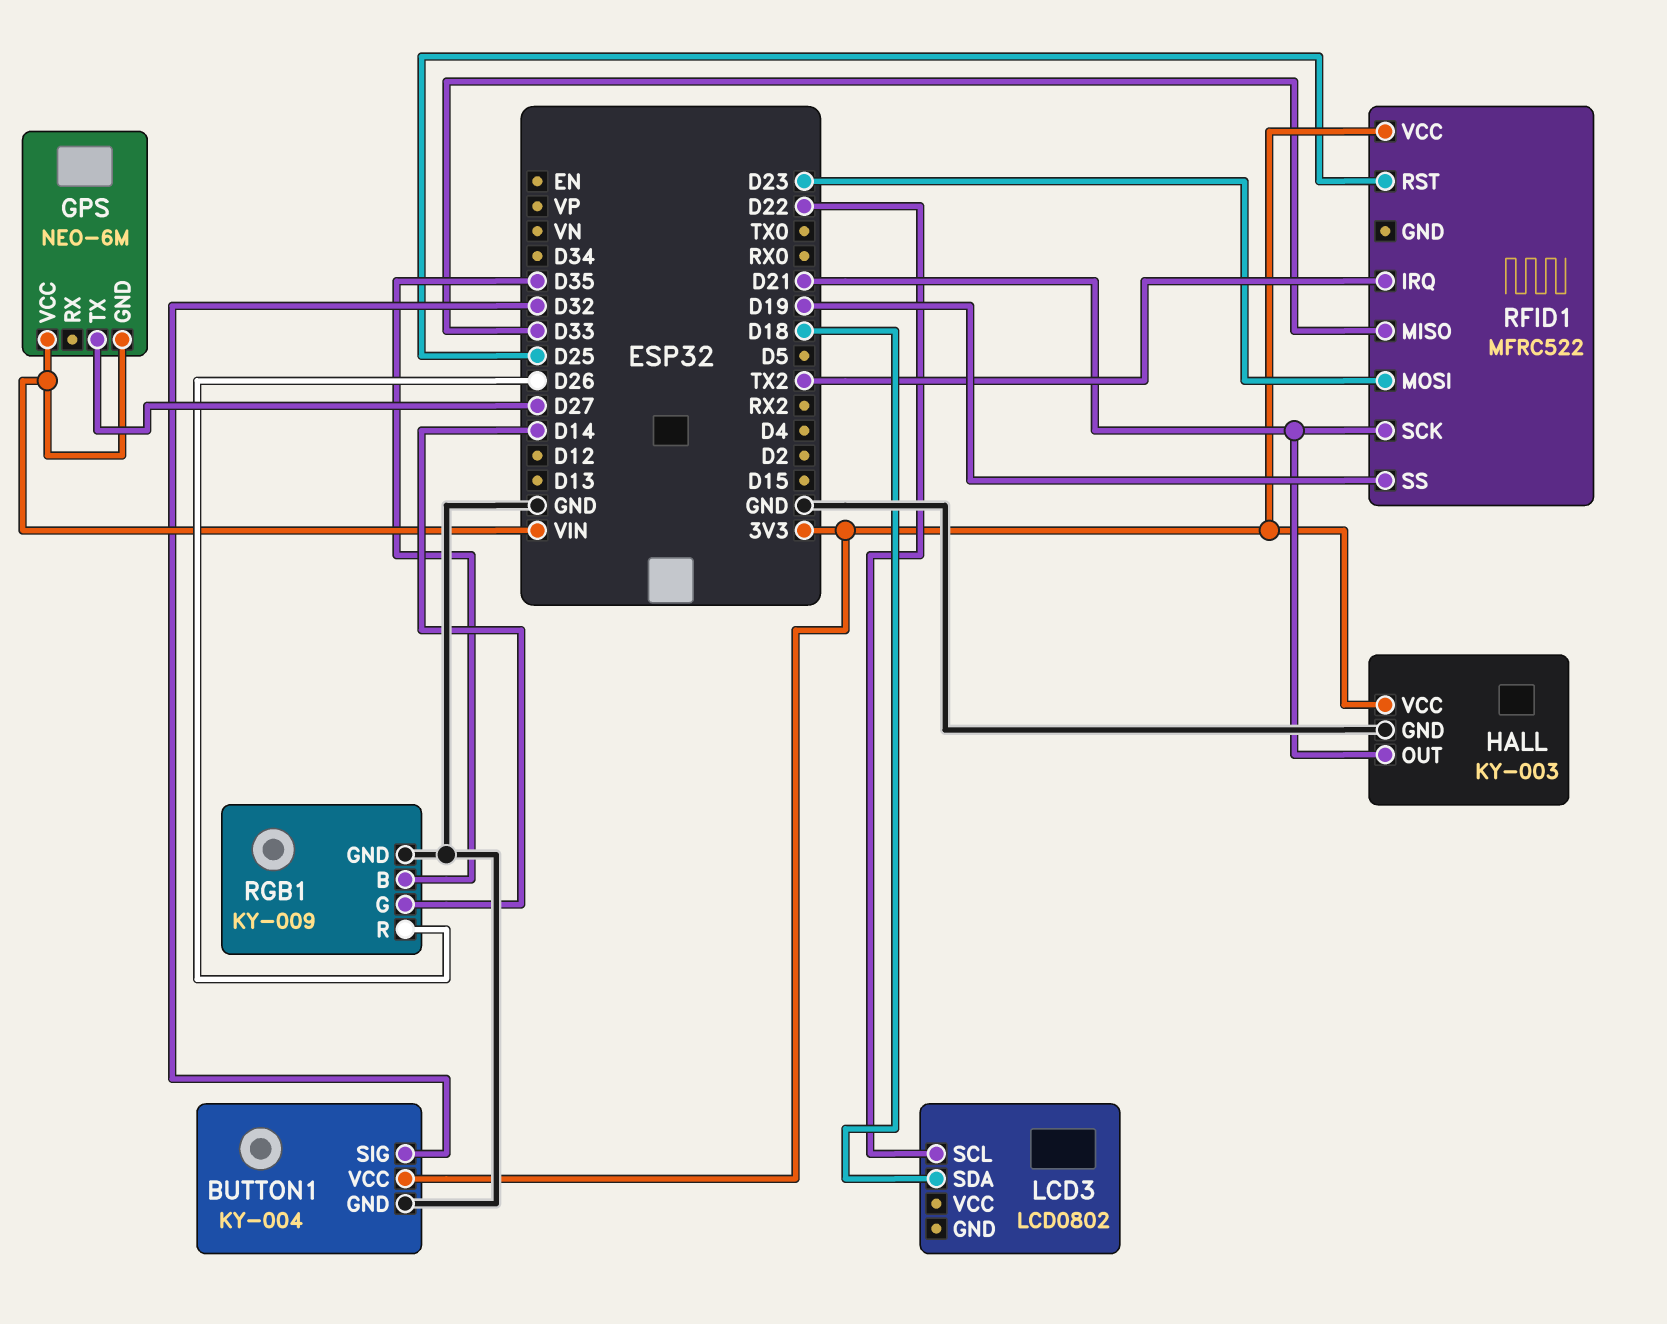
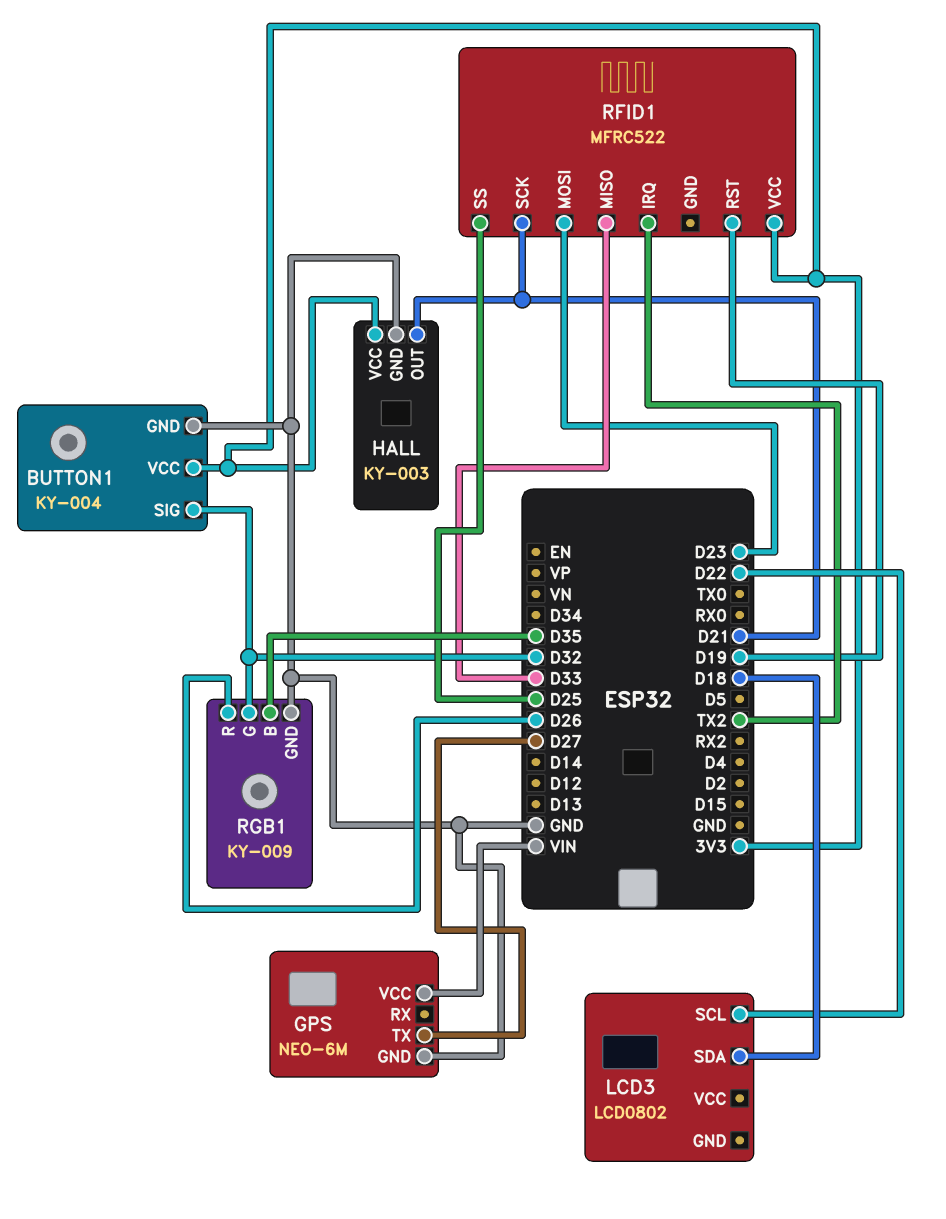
GPS pin GND: VIN -> GND
RFID1 pin RST: D25 -> D19
RFID1 pin SS: D19 -> D25
RGB1 pin G: D14 -> D32

